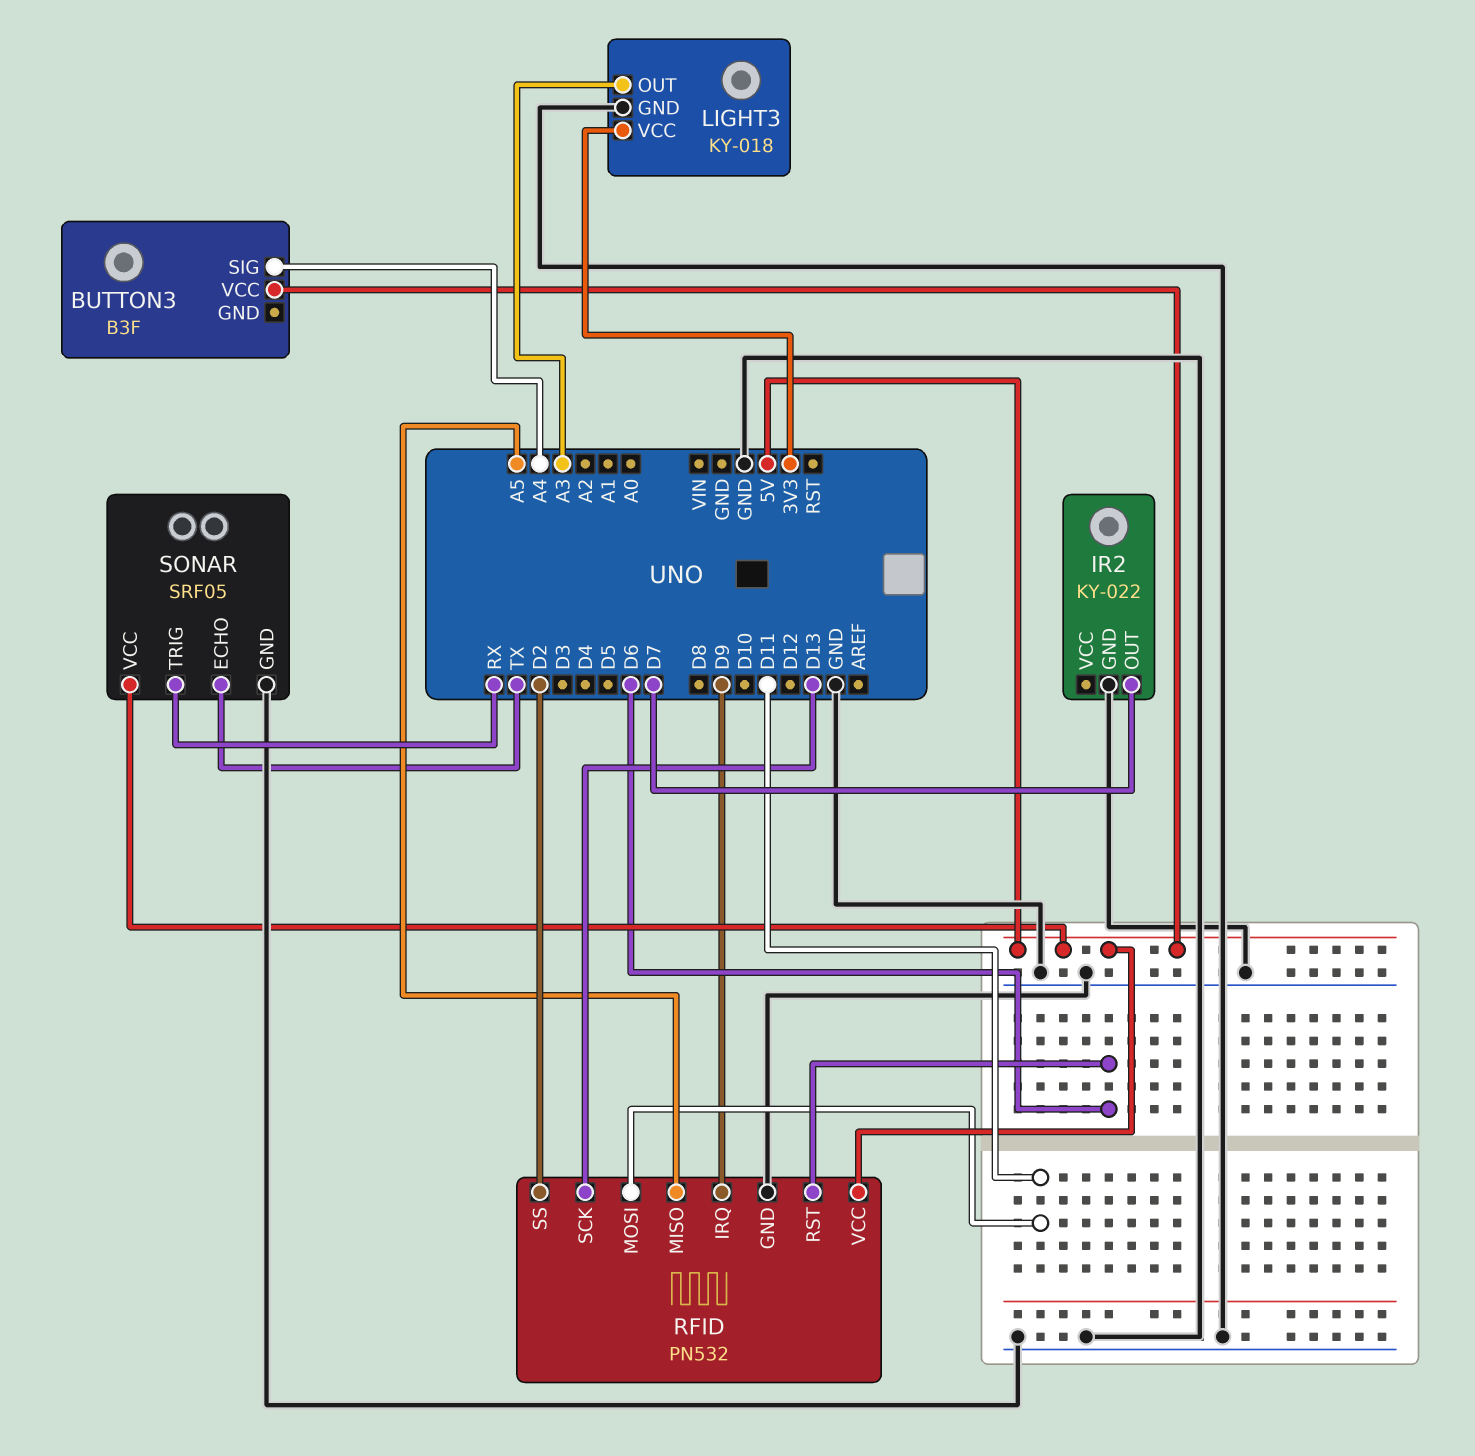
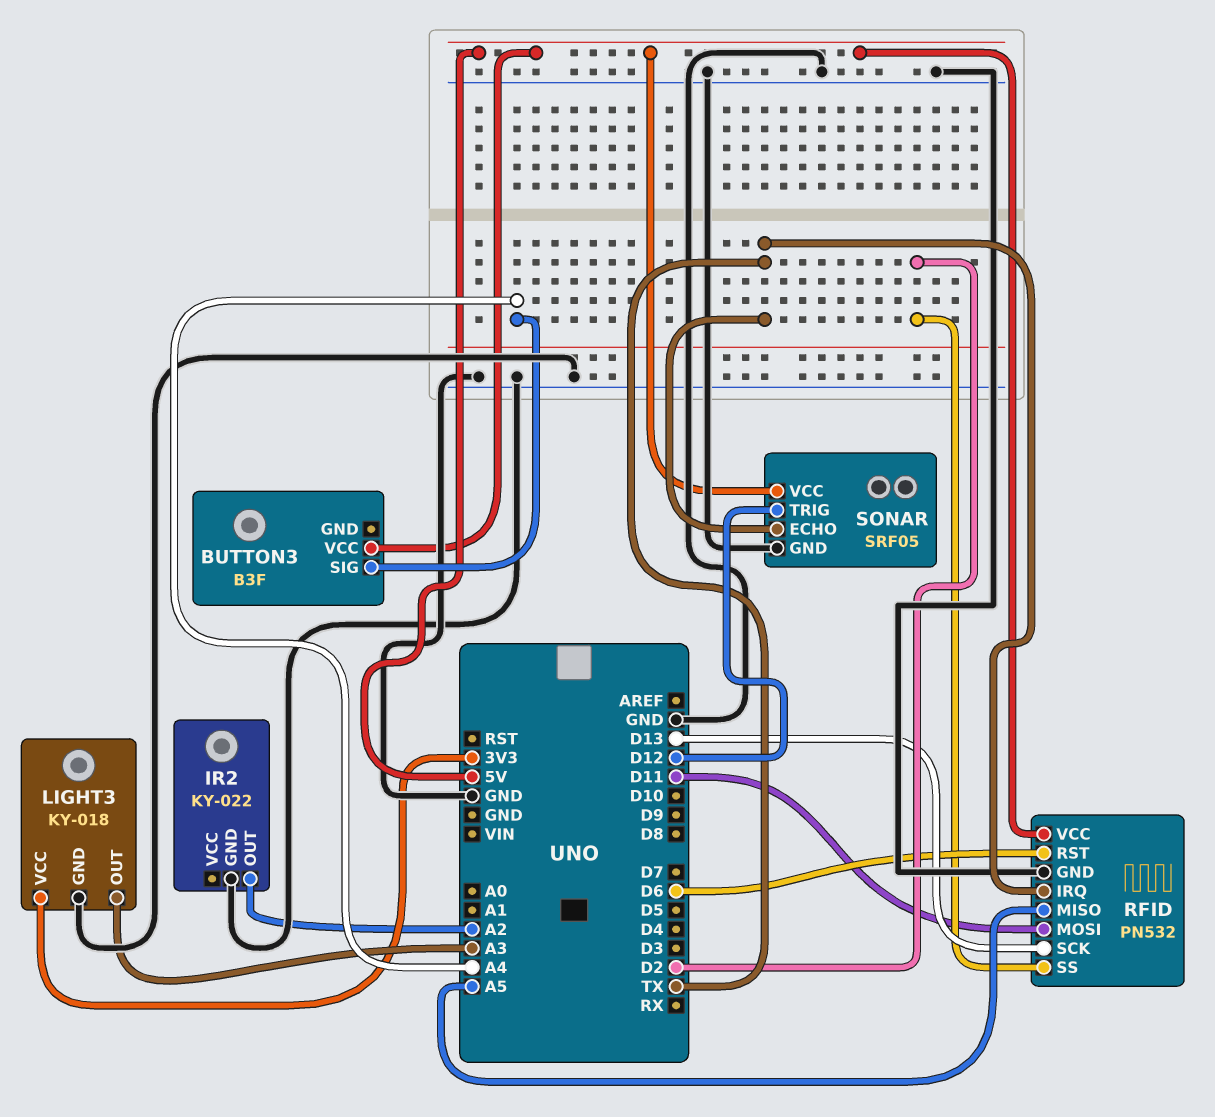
IR2 pin OUT: D7 -> A2
RFID pin IRQ: D9 -> TX
SONAR pin TRIG: RX -> D12

